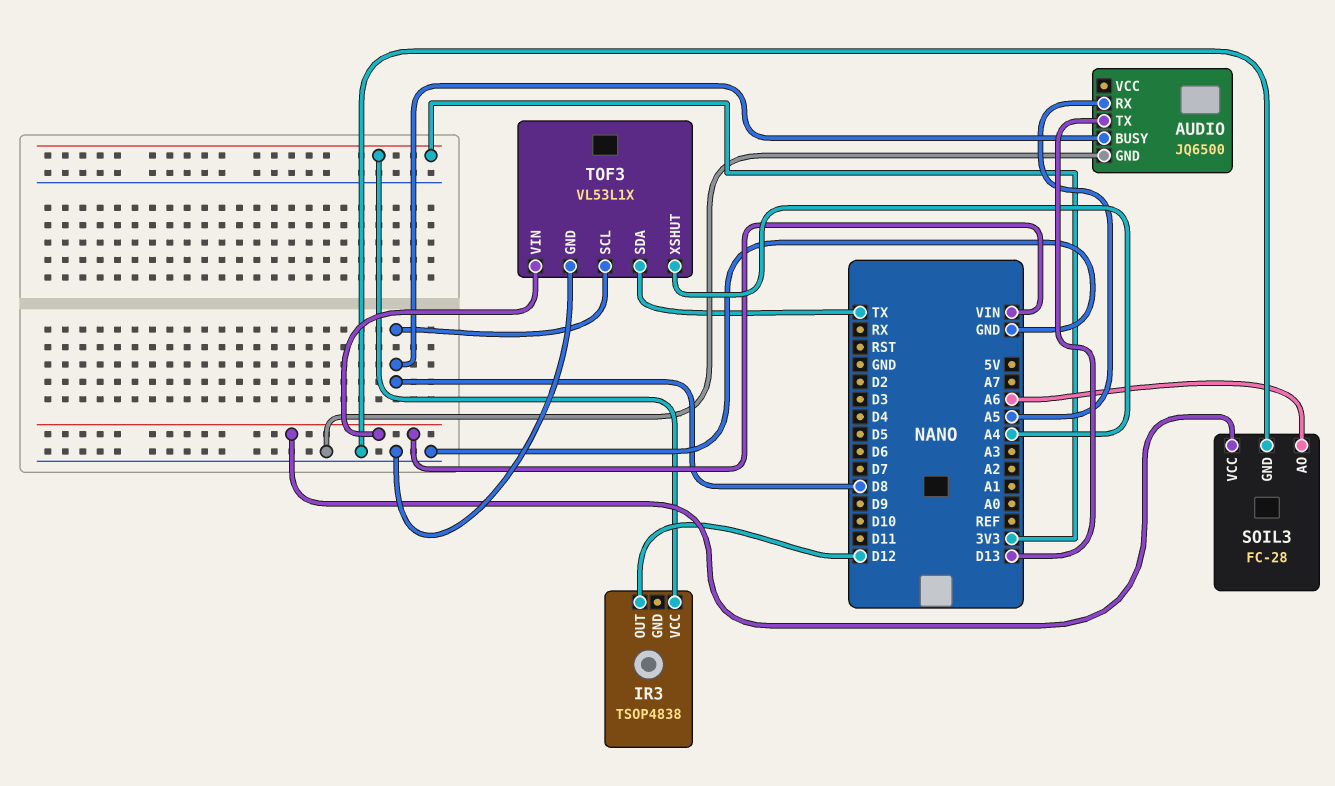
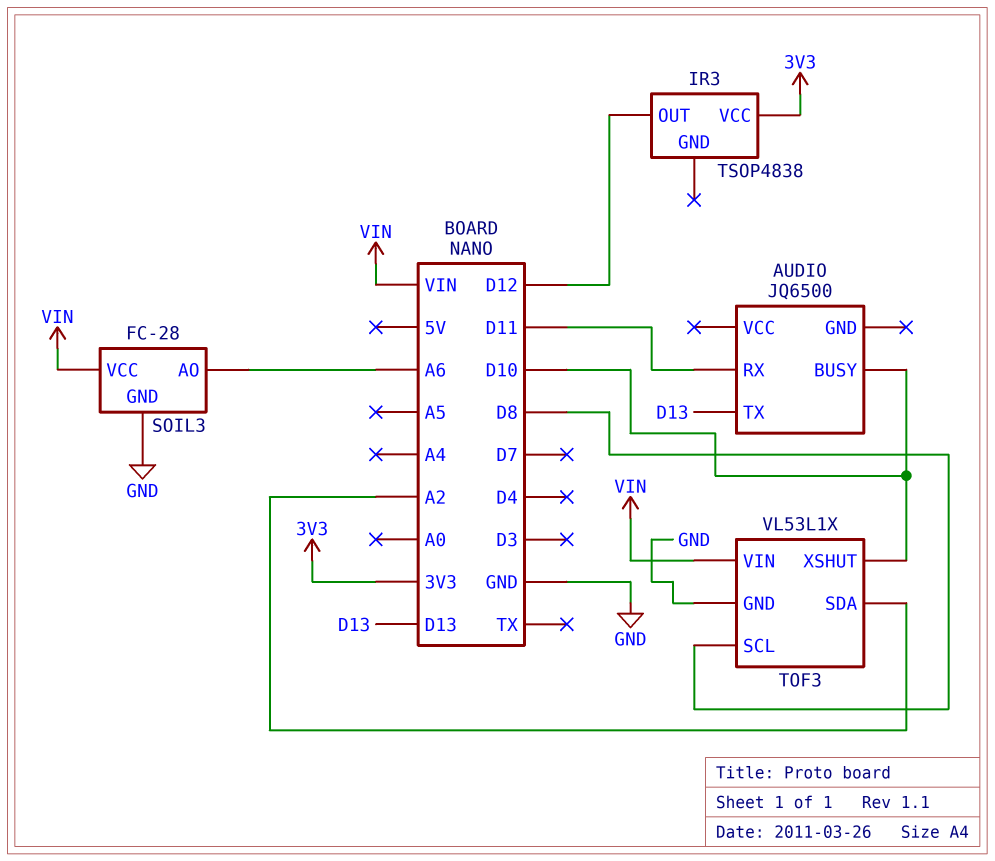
AUDIO pin BUSY: D8 -> D10
AUDIO pin GND: GND -> none
AUDIO pin RX: A5 -> D11
TOF3 pin SDA: TX -> A2
TOF3 pin XSHUT: A4 -> D10

